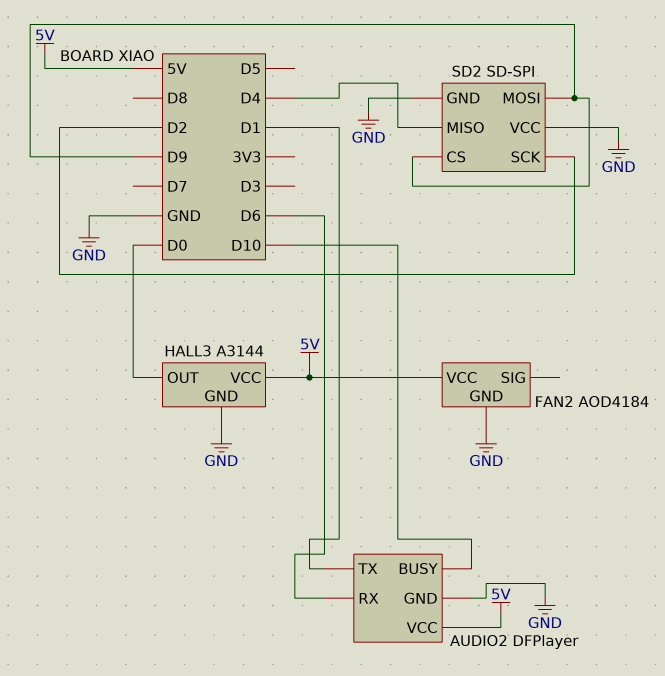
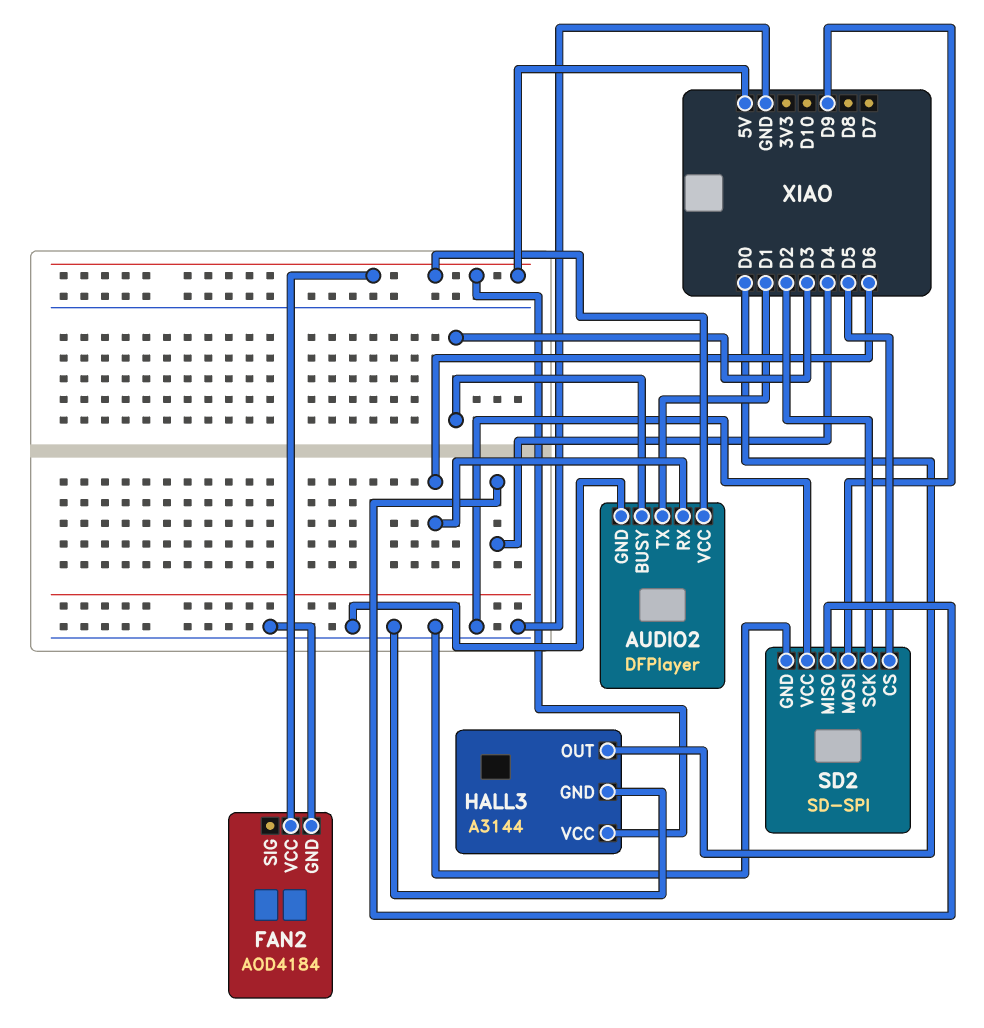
AUDIO2 pin BUSY: D10 -> D3
SD2 pin CS: D9 -> D5

